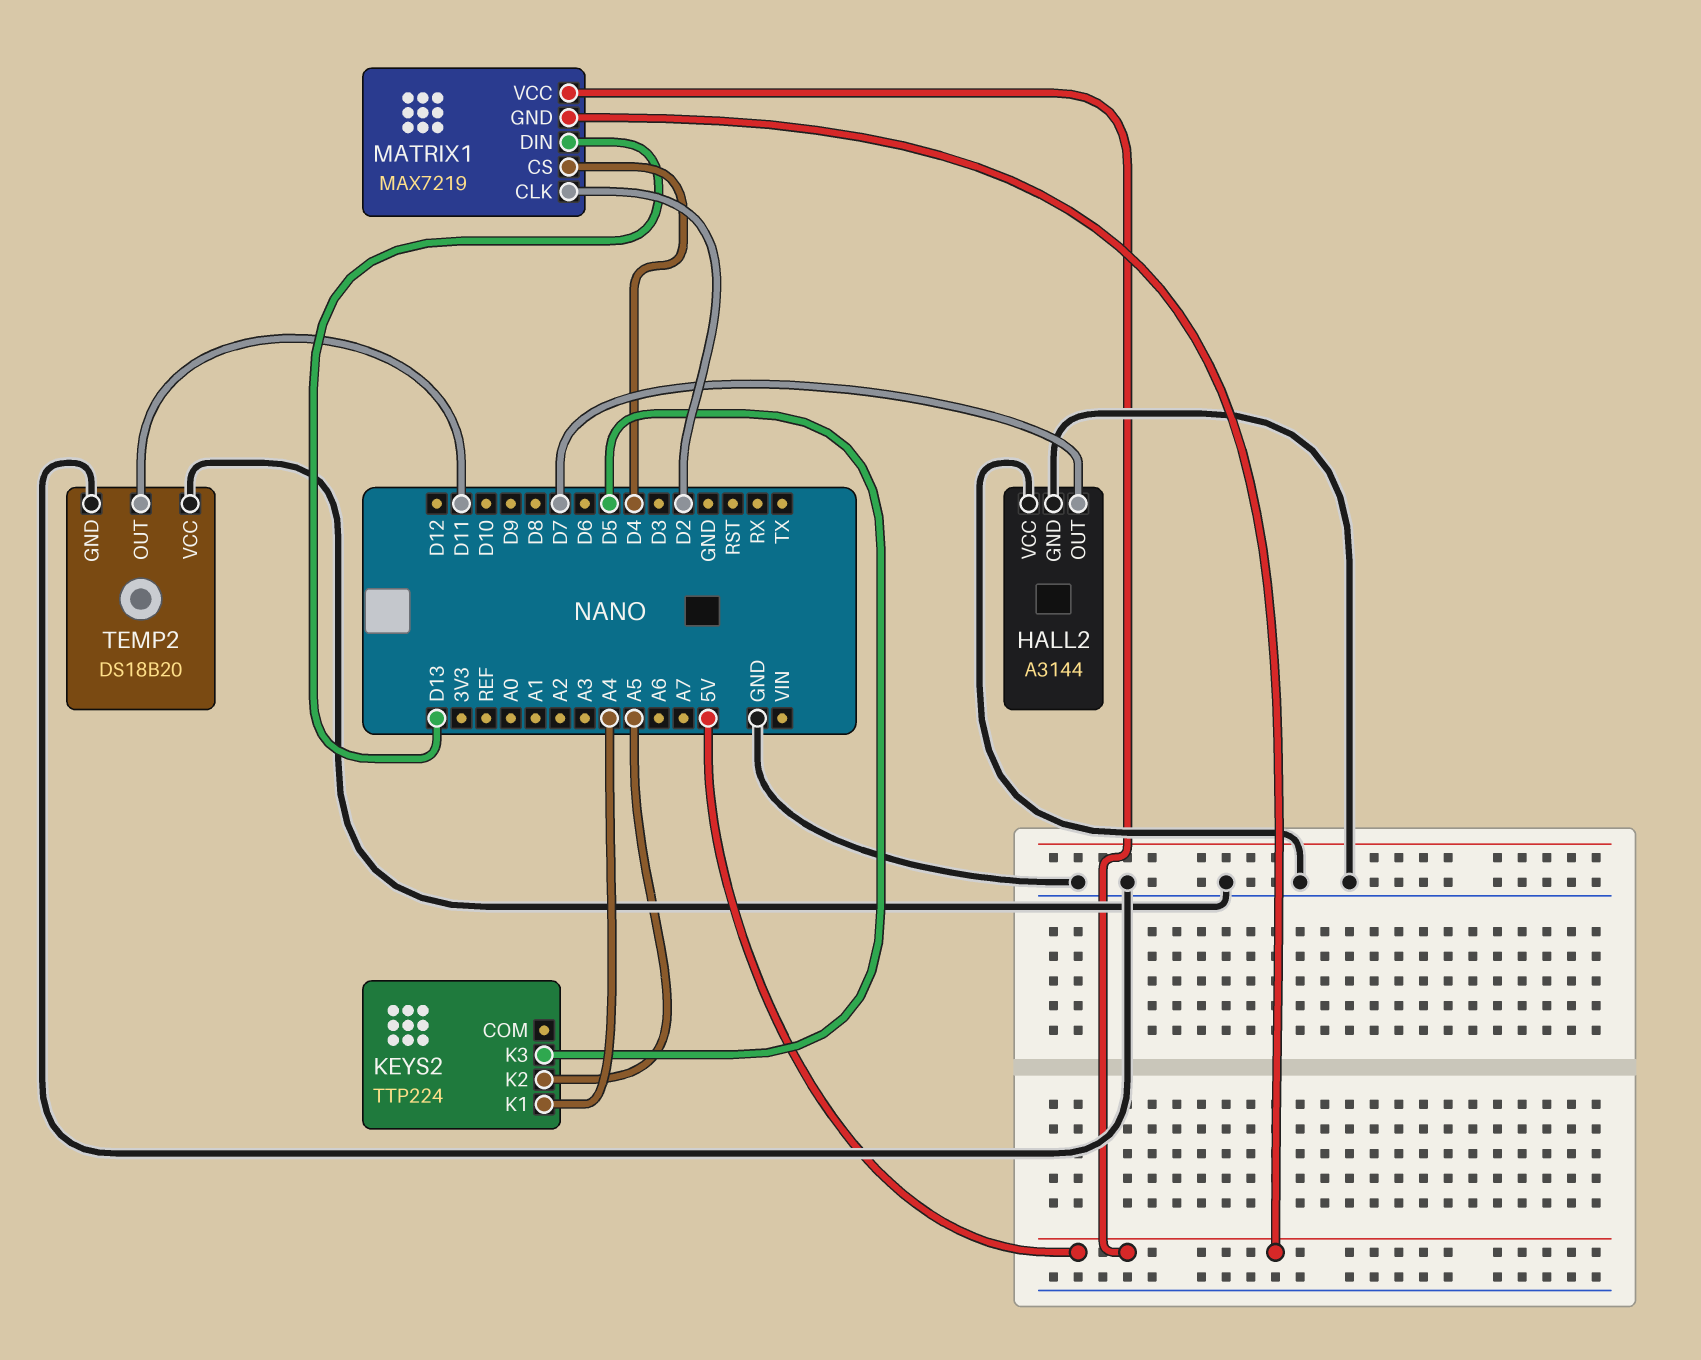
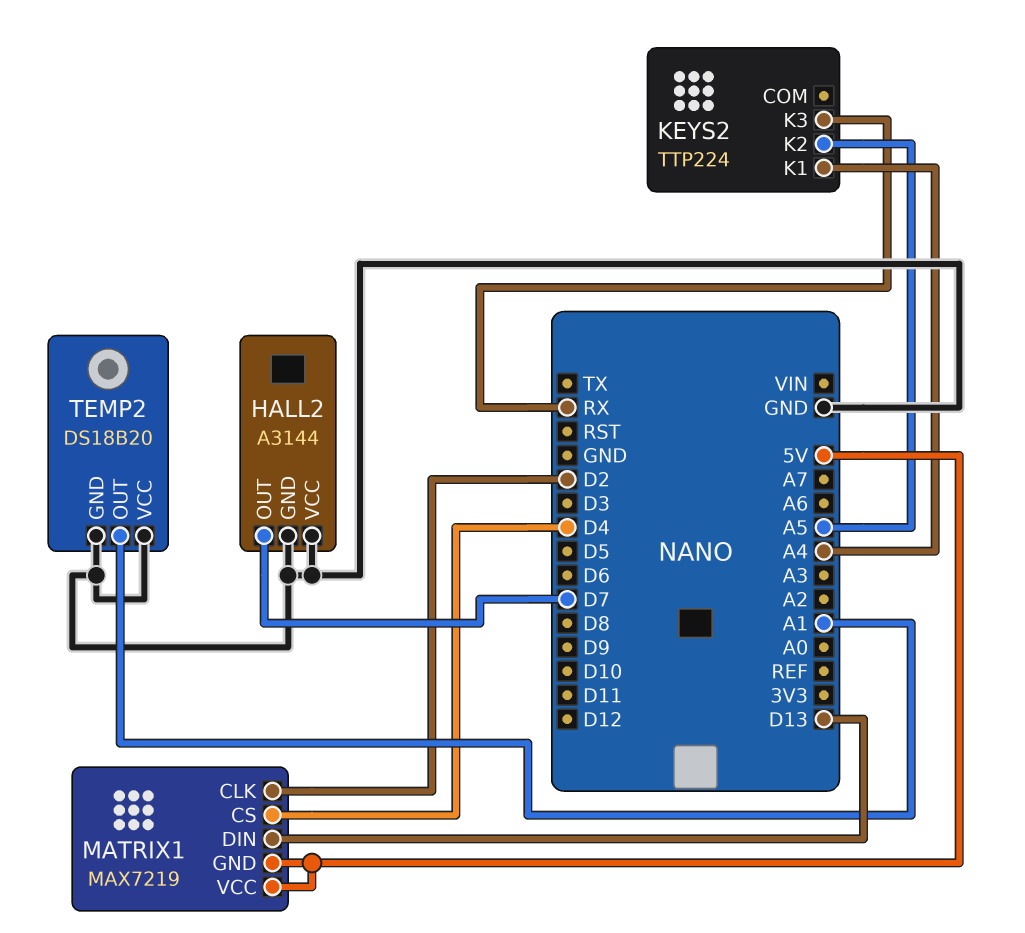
KEYS2 pin K3: D5 -> RX
TEMP2 pin OUT: D11 -> A1

